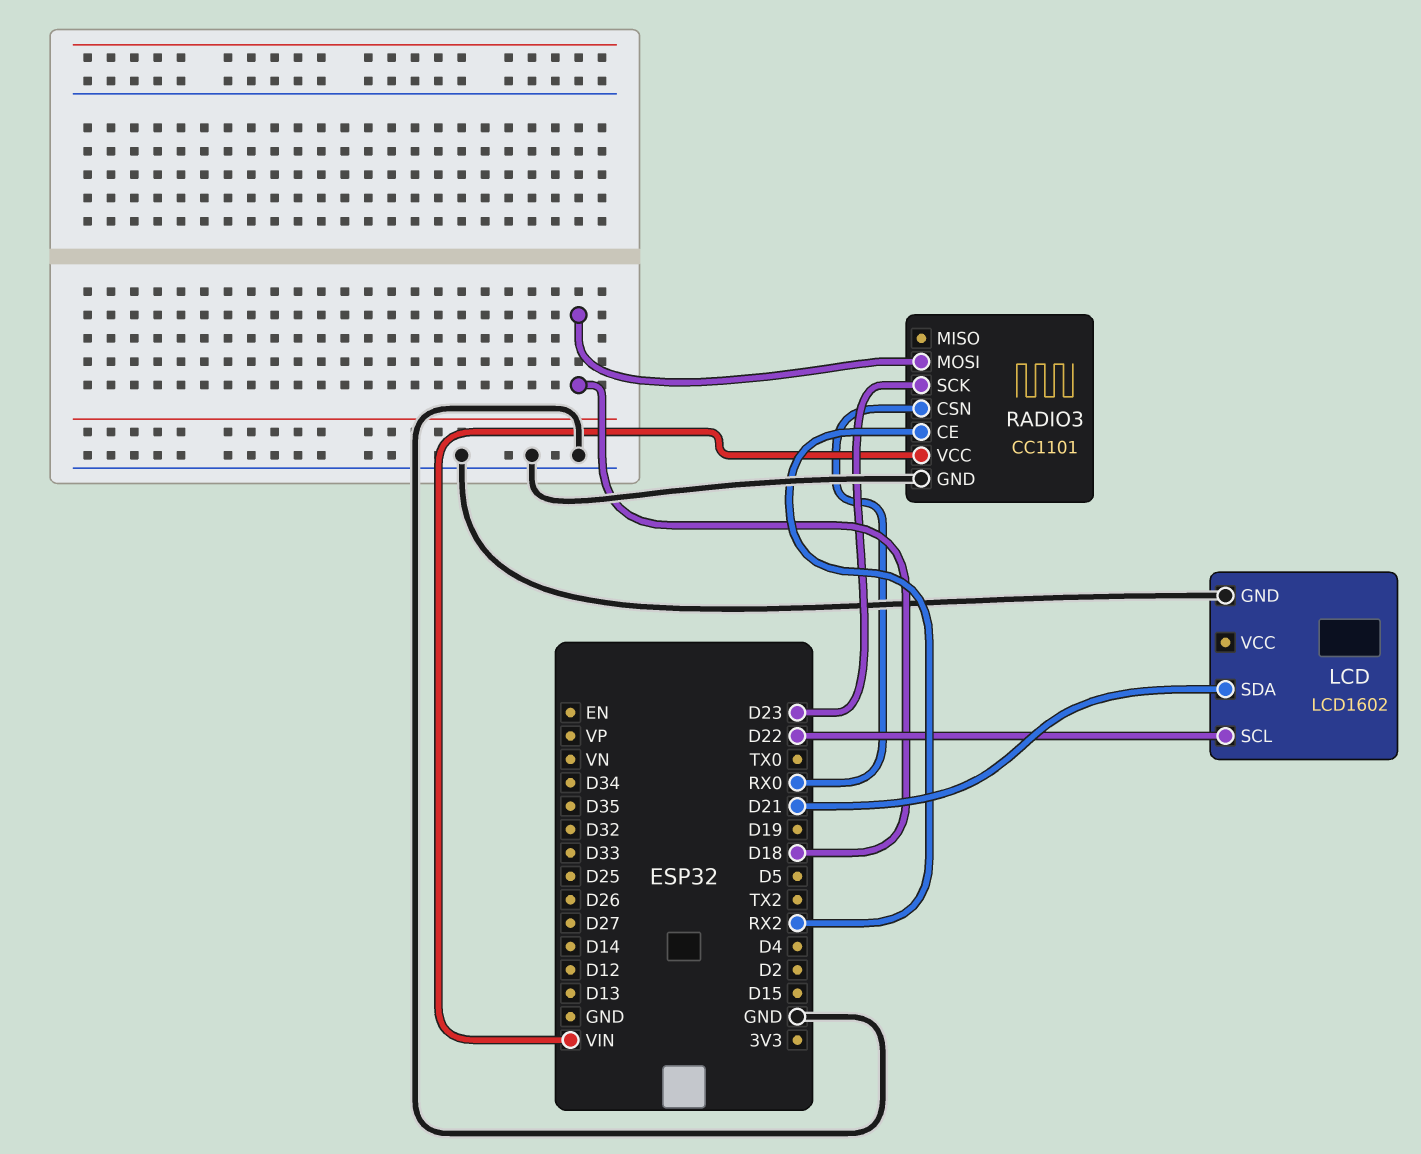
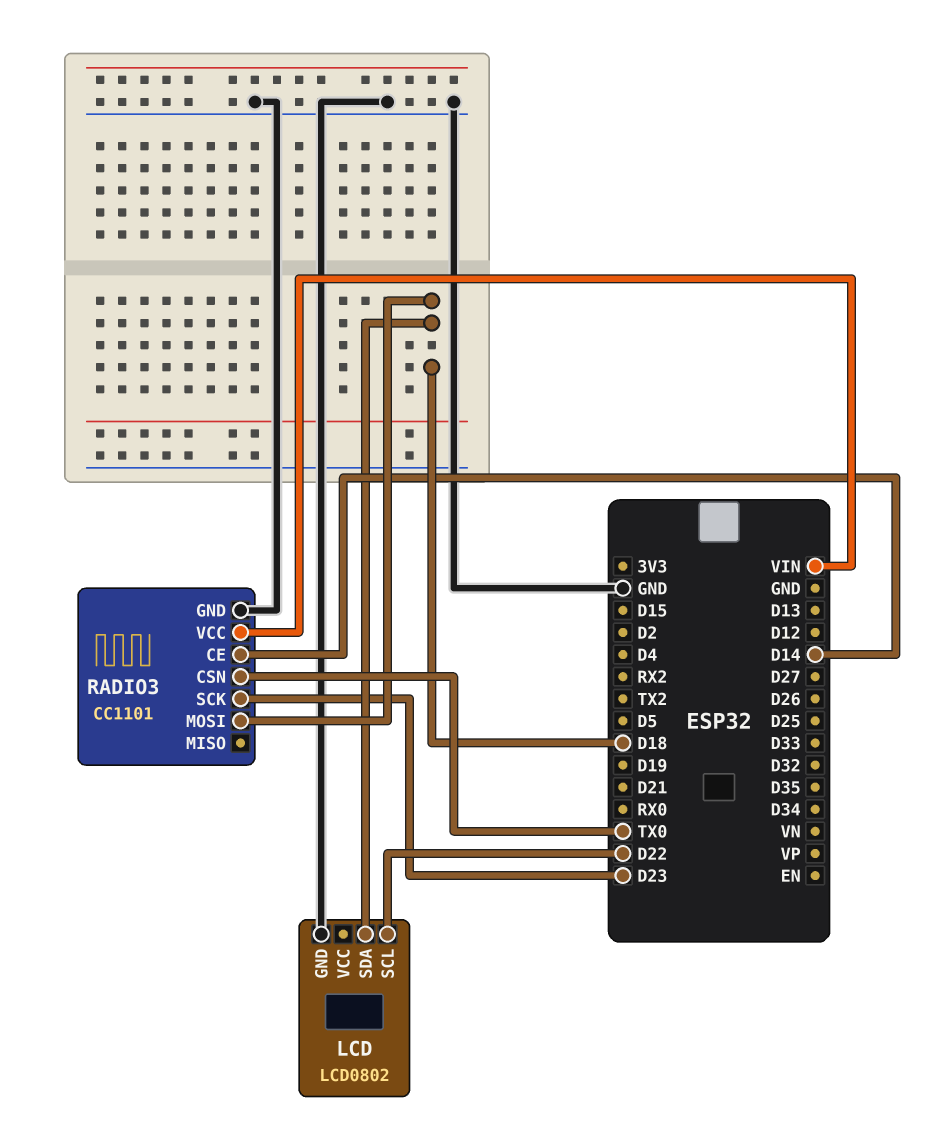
LCD: LCD1602 -> LCD0802
LCD pin SDA: D21 -> D18
RADIO3 pin CE: RX2 -> D14
RADIO3 pin CSN: RX0 -> TX0

